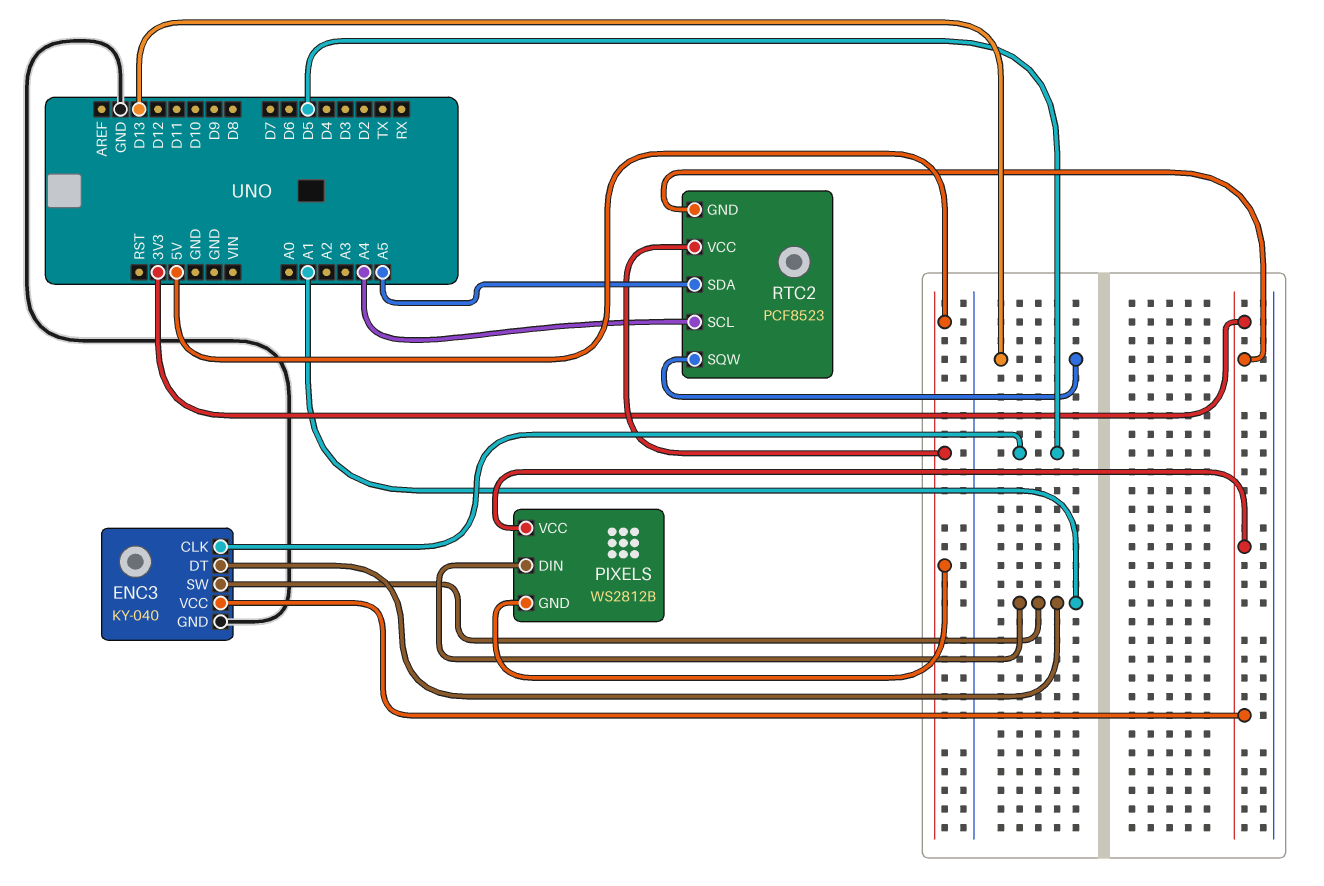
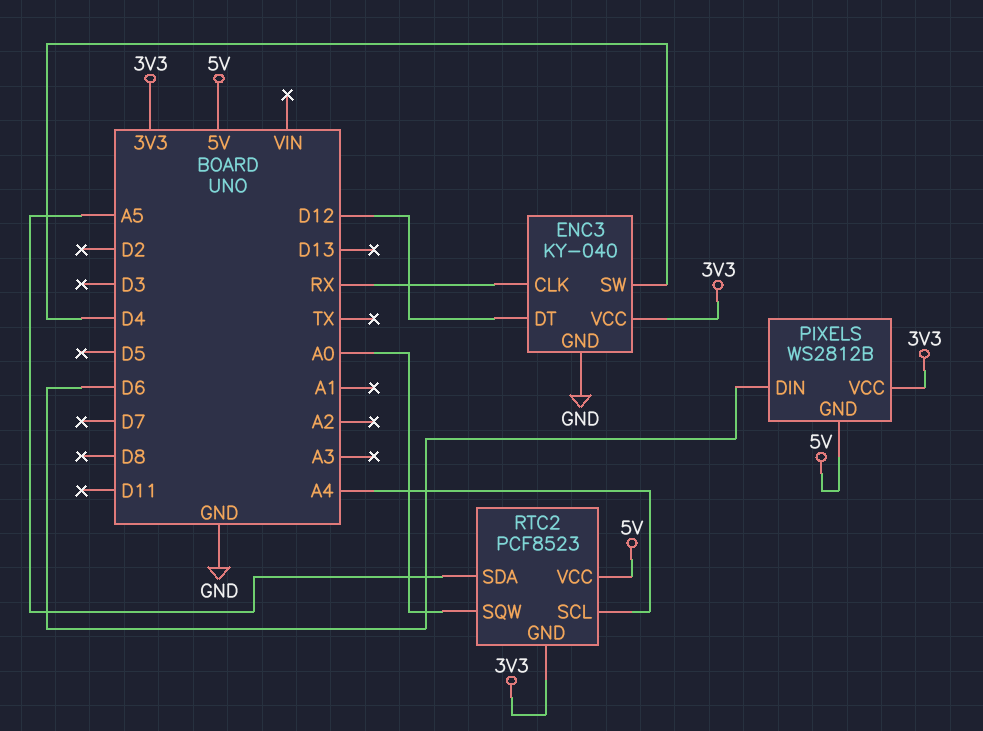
ENC3 pin CLK: D5 -> RX
ENC3 pin DT: A1 -> D12
ENC3 pin SW: A1 -> D4
PIXELS pin DIN: A1 -> D6
RTC2 pin SQW: D13 -> A0

